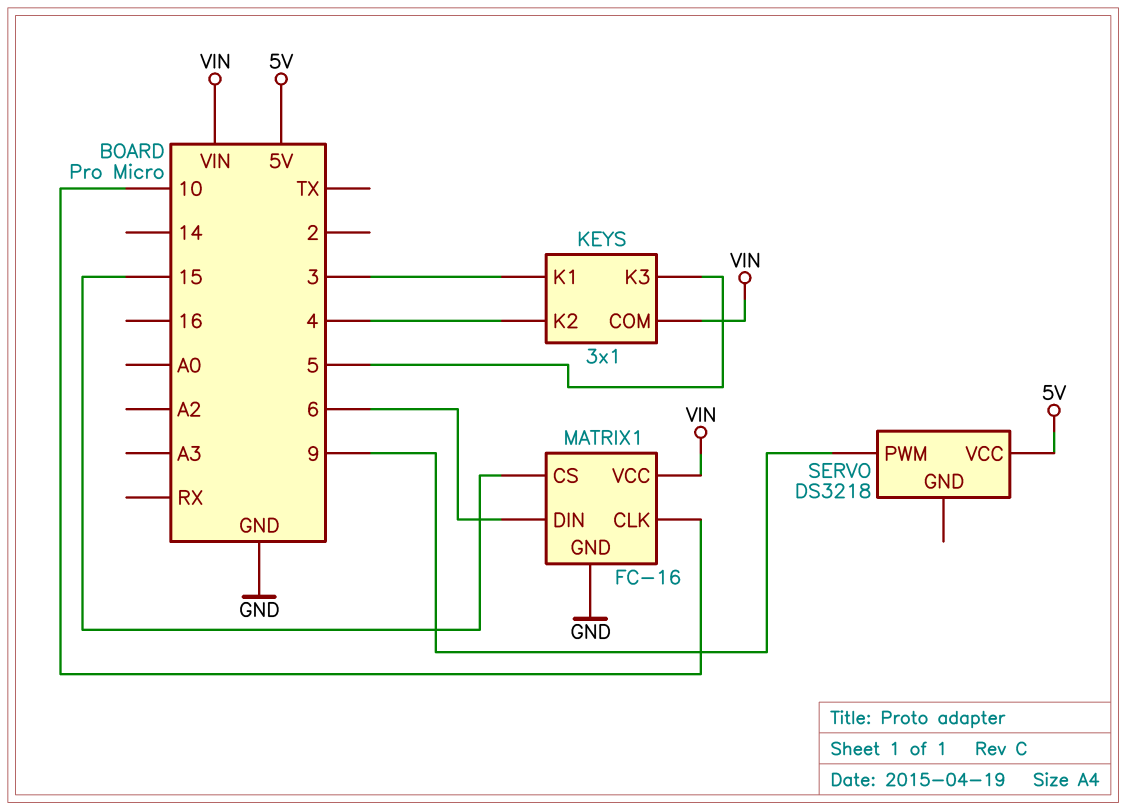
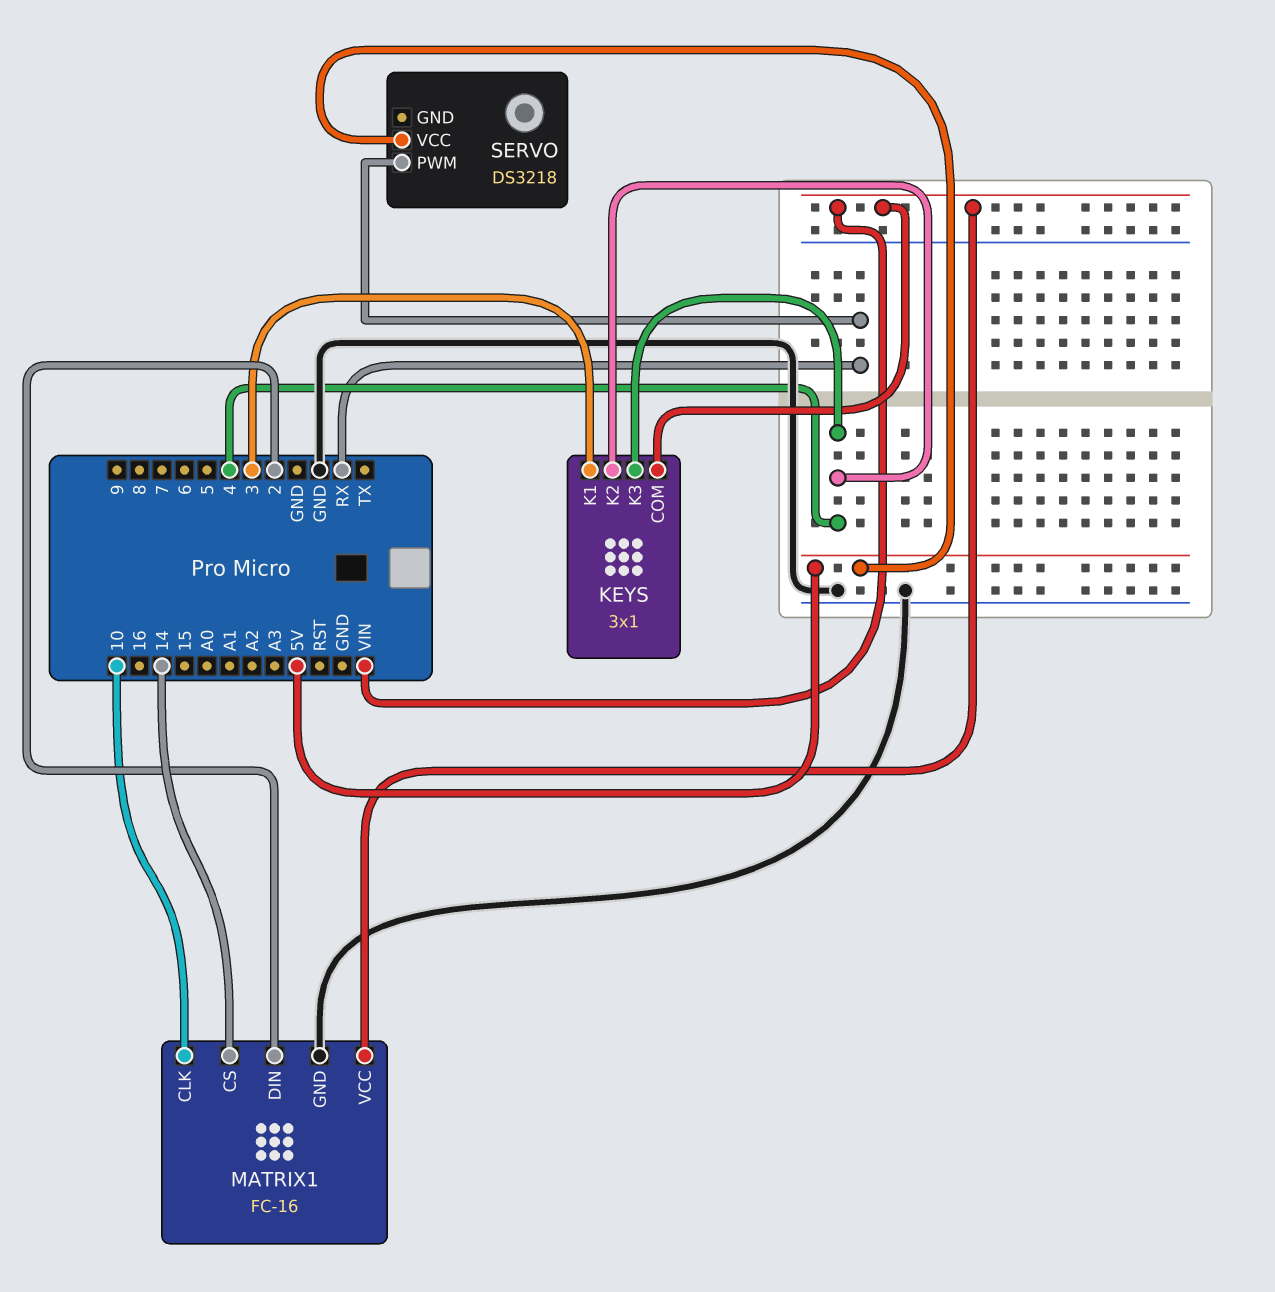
KEYS pin K3: 5 -> 4
MATRIX1 pin CS: 15 -> 14
MATRIX1 pin DIN: 6 -> 2
SERVO pin PWM: 9 -> RX

